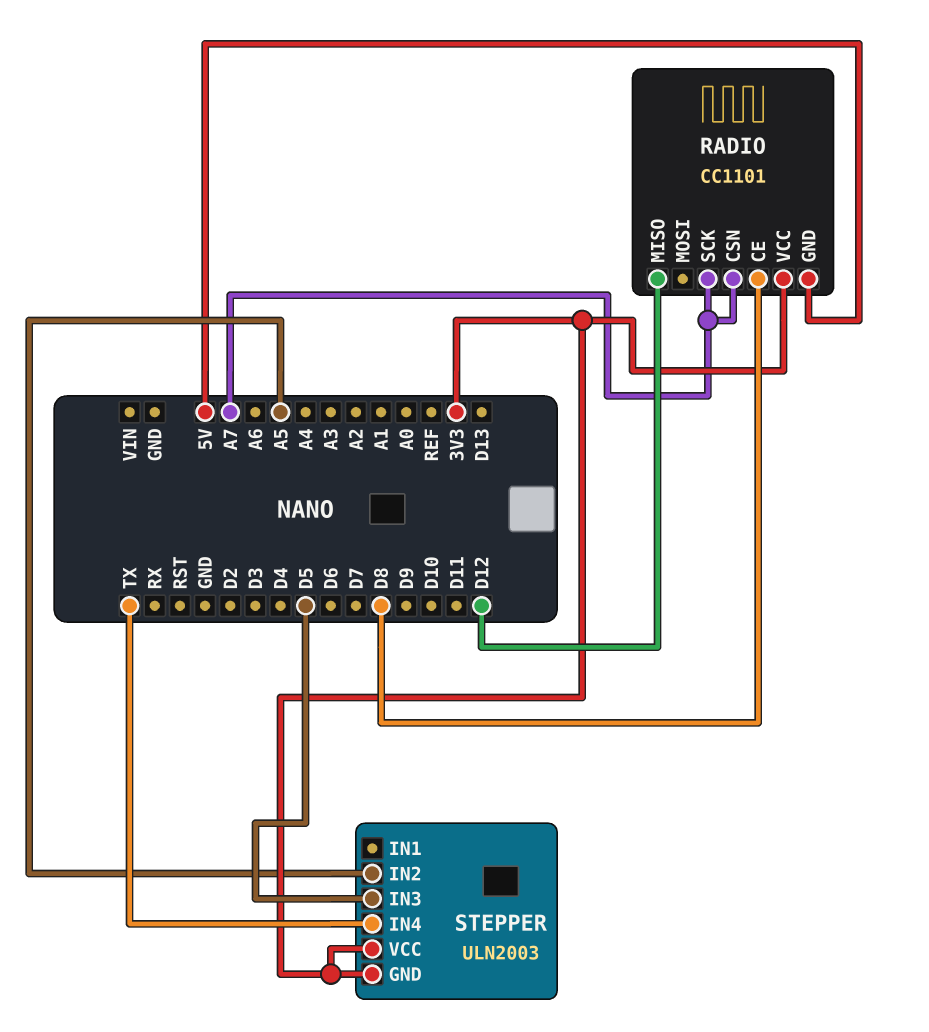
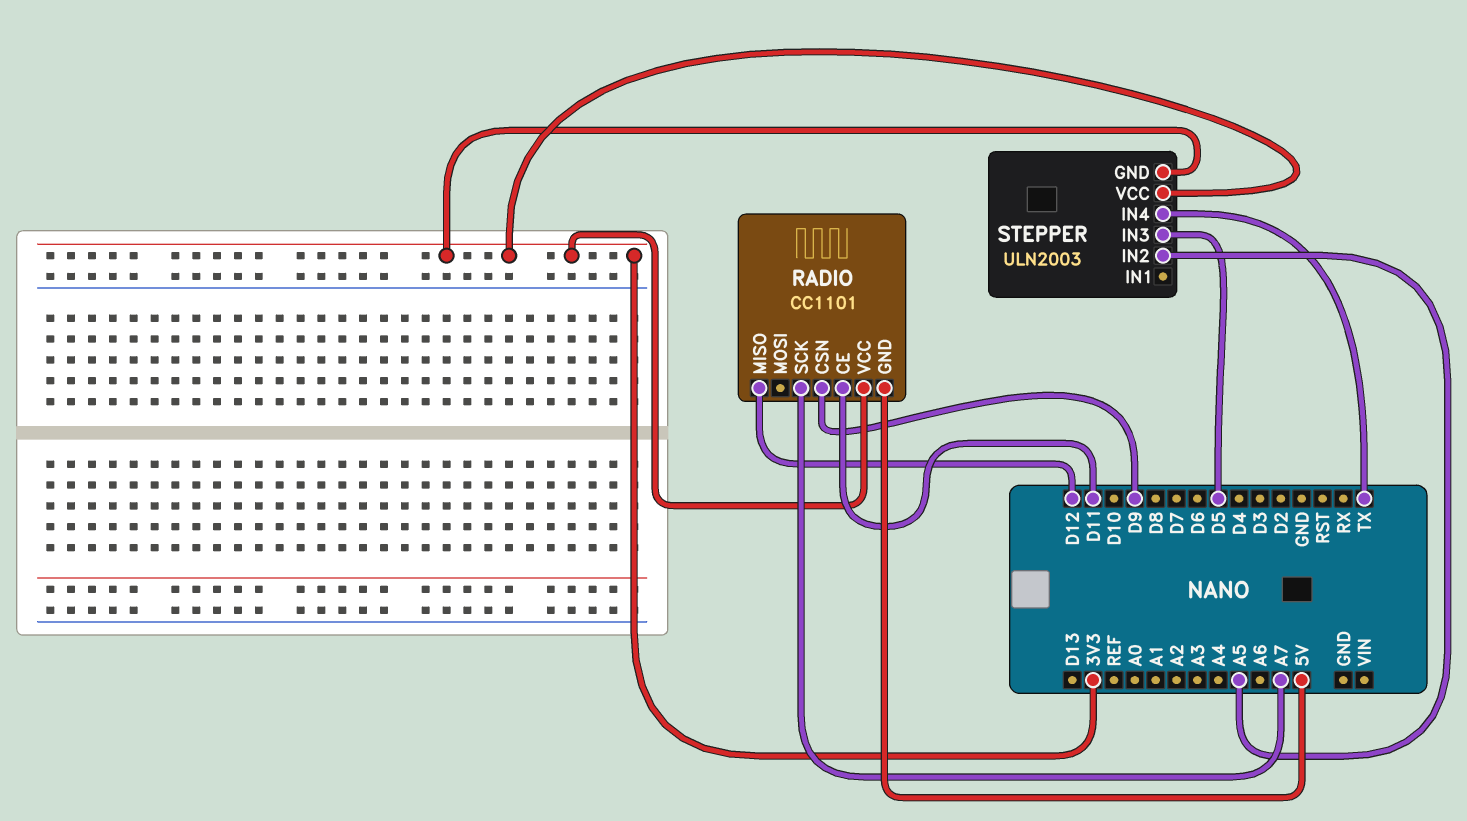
RADIO pin CE: D8 -> D11
RADIO pin CSN: A7 -> D9

